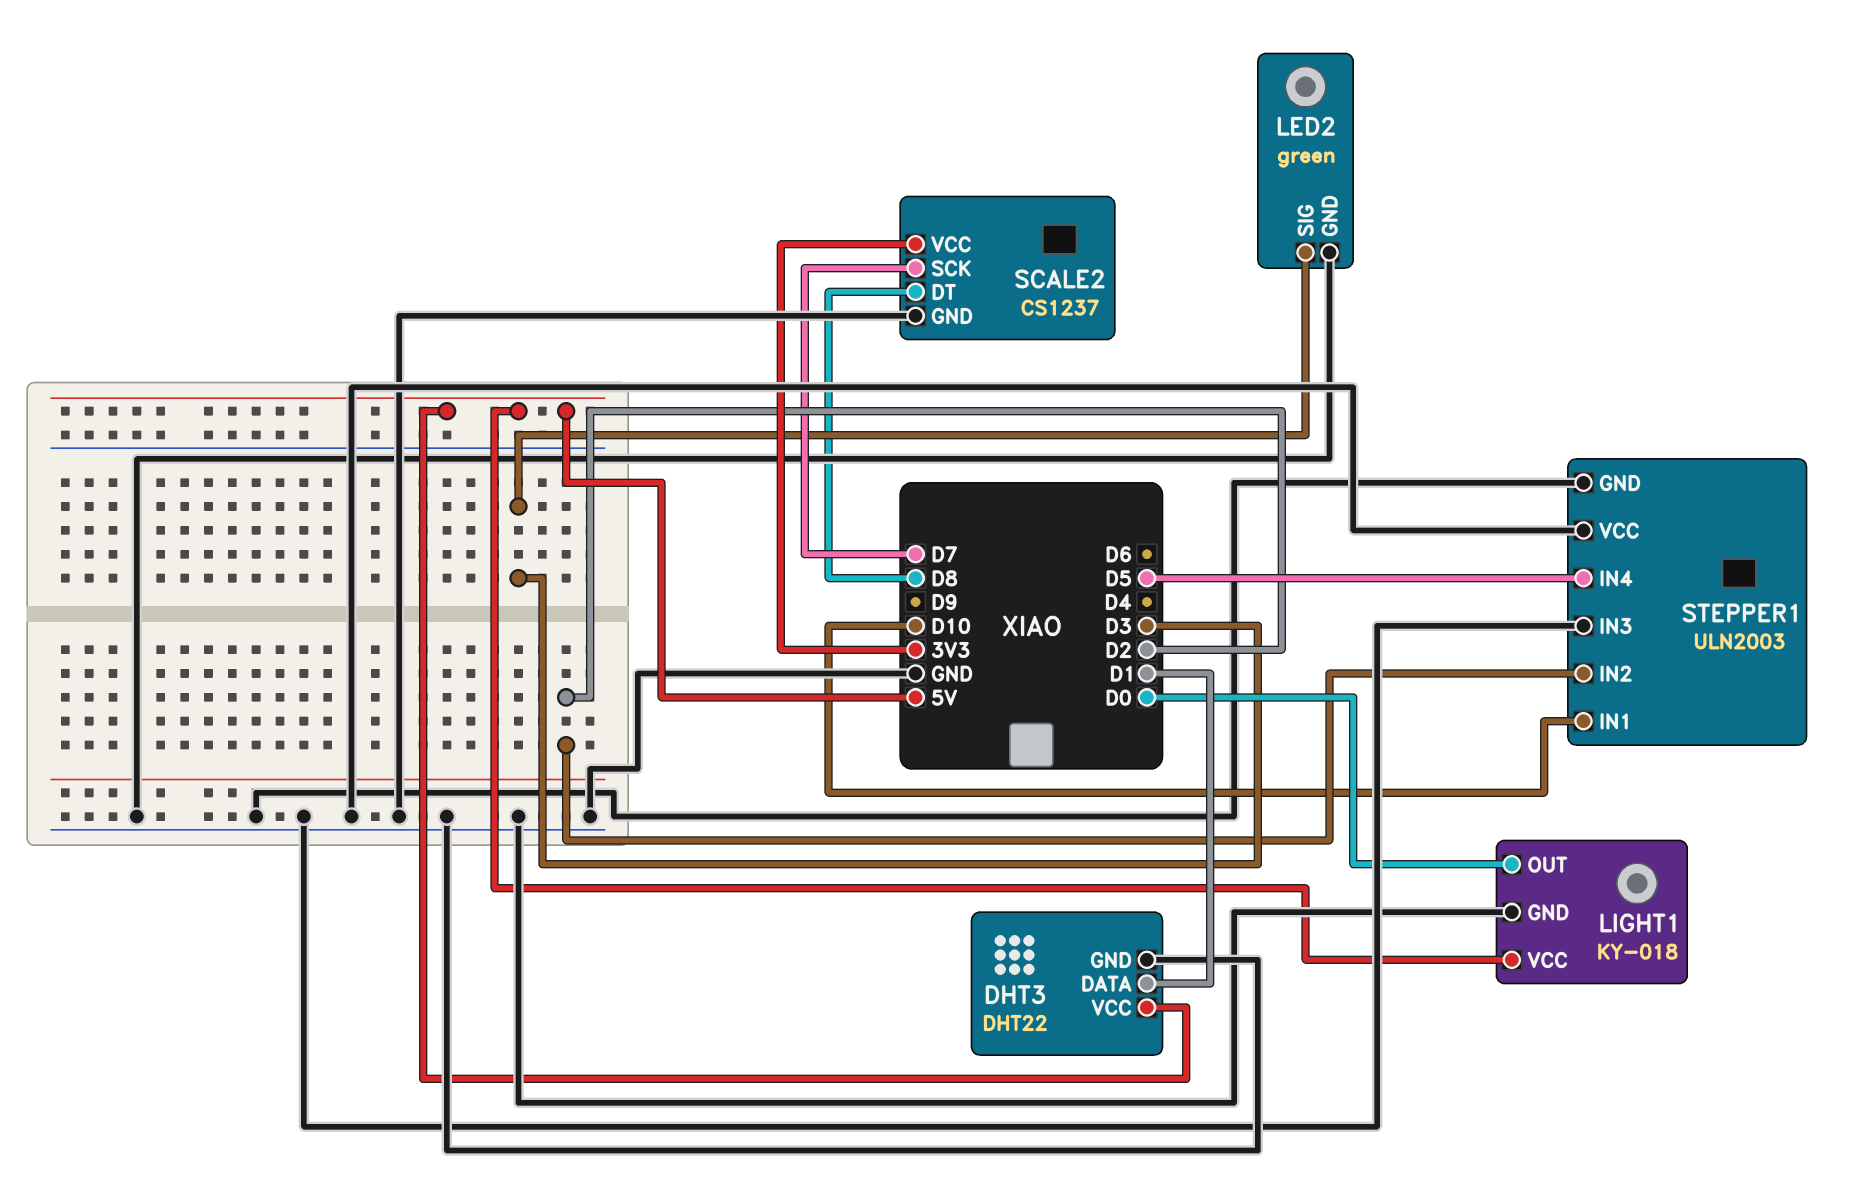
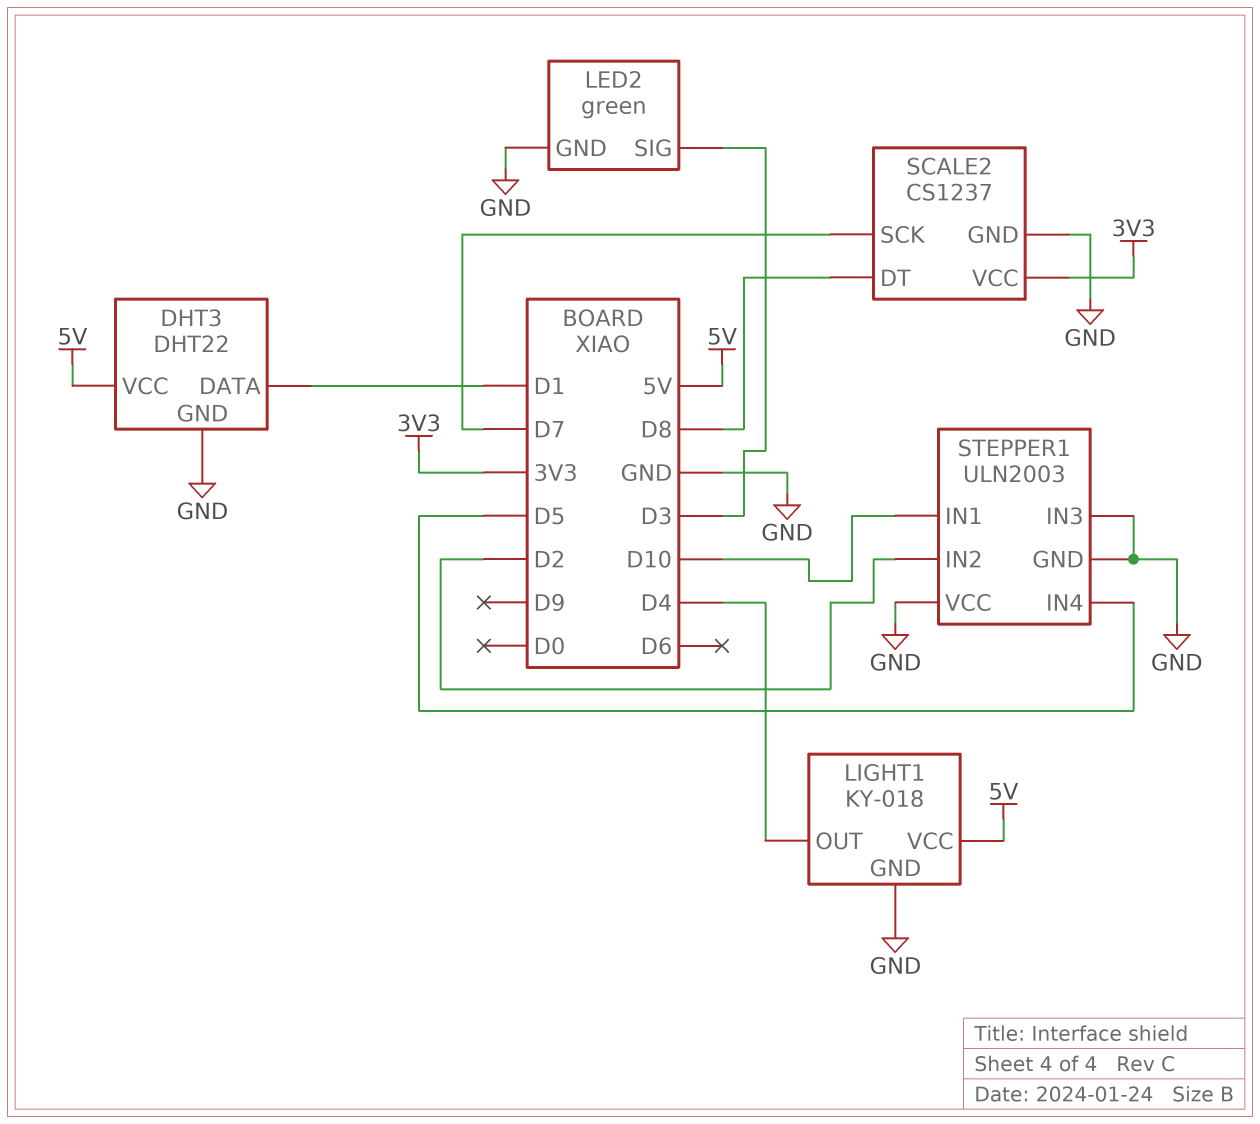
LIGHT1 pin OUT: D0 -> D4

